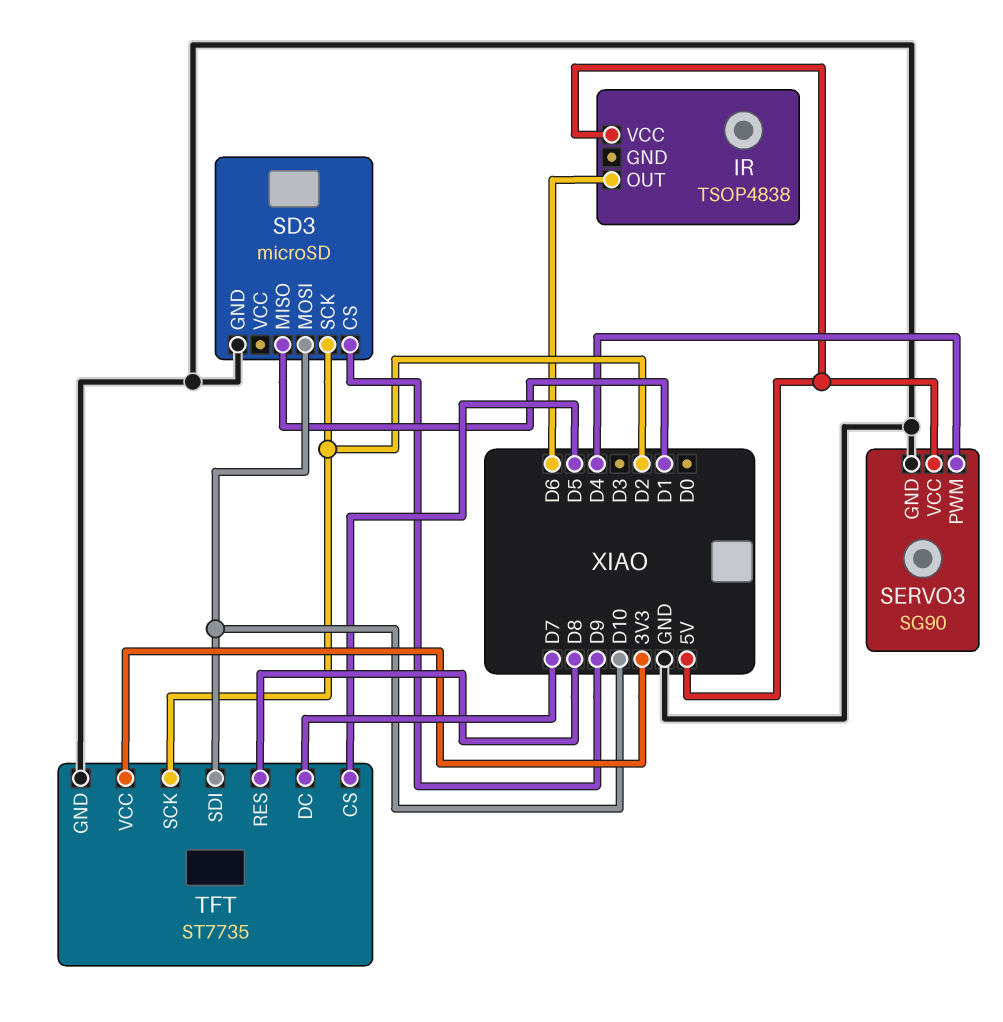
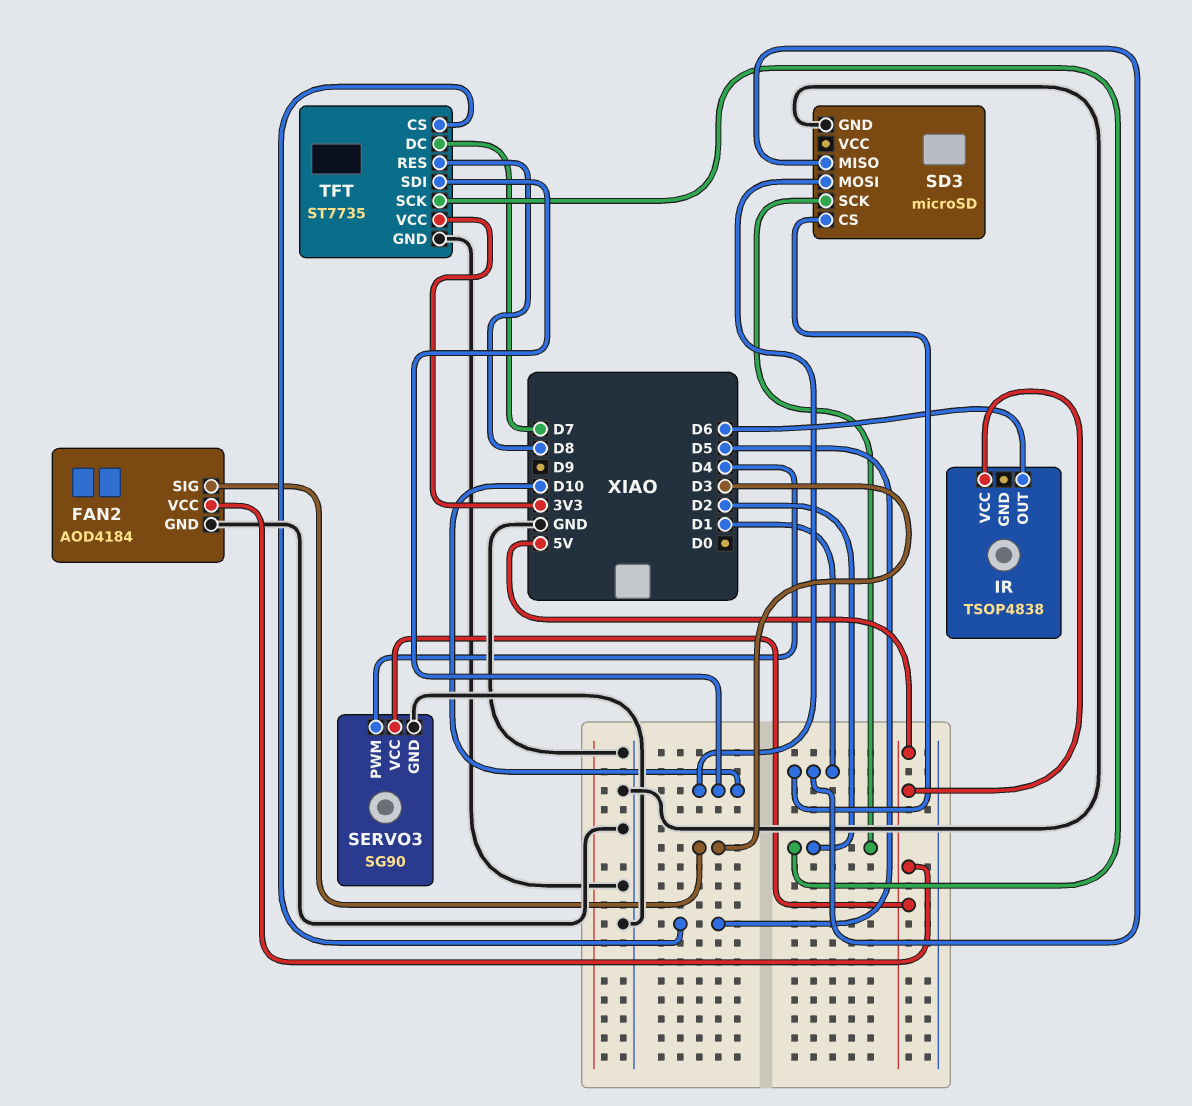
FAN2: none -> AOD4184
FAN2 pin GND: none -> GND
FAN2 pin SIG: none -> D3
FAN2 pin VCC: none -> 5V
SD3 pin CS: D9 -> D1

